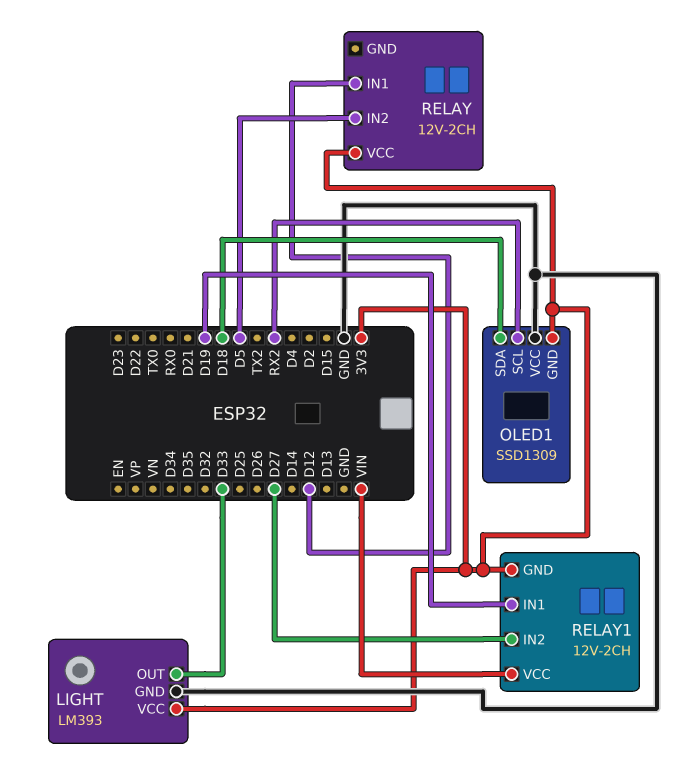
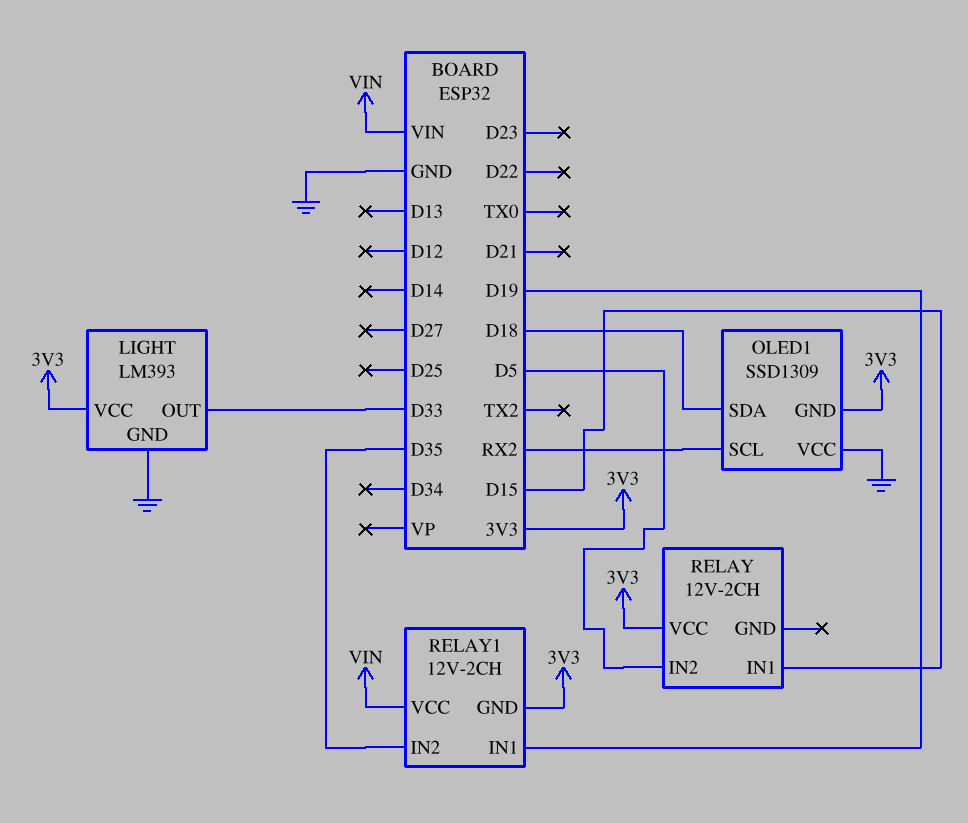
RELAY pin IN1: D12 -> D15
RELAY1 pin IN2: D27 -> D35

